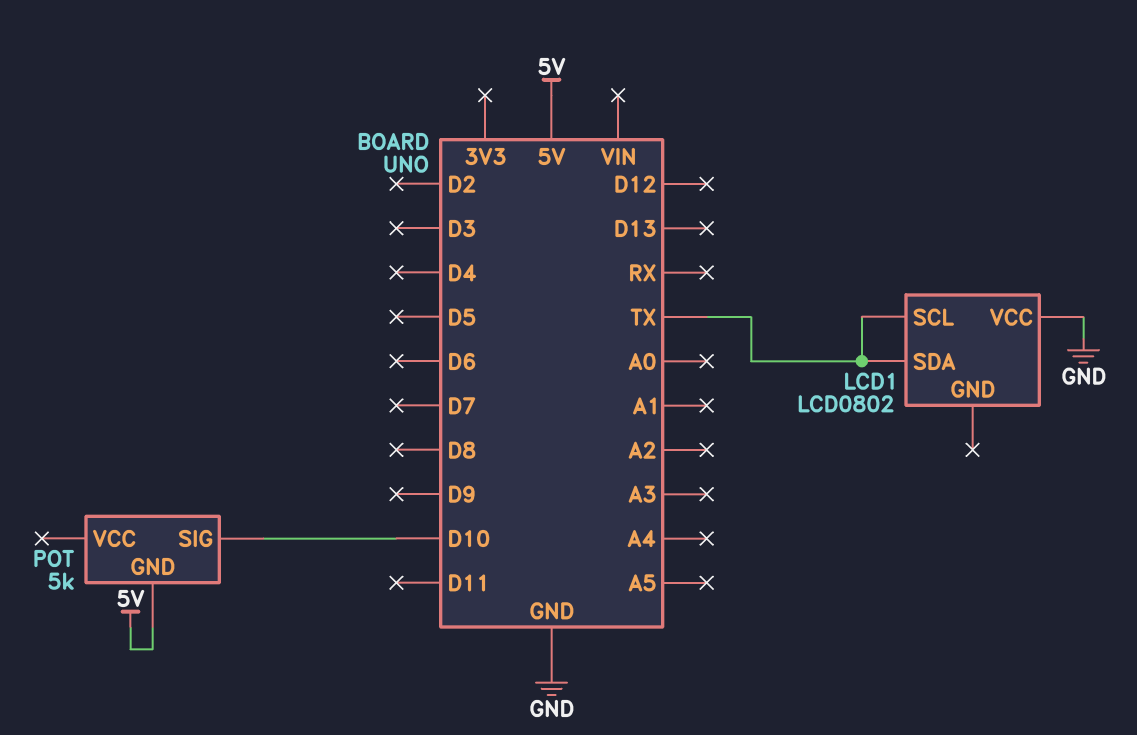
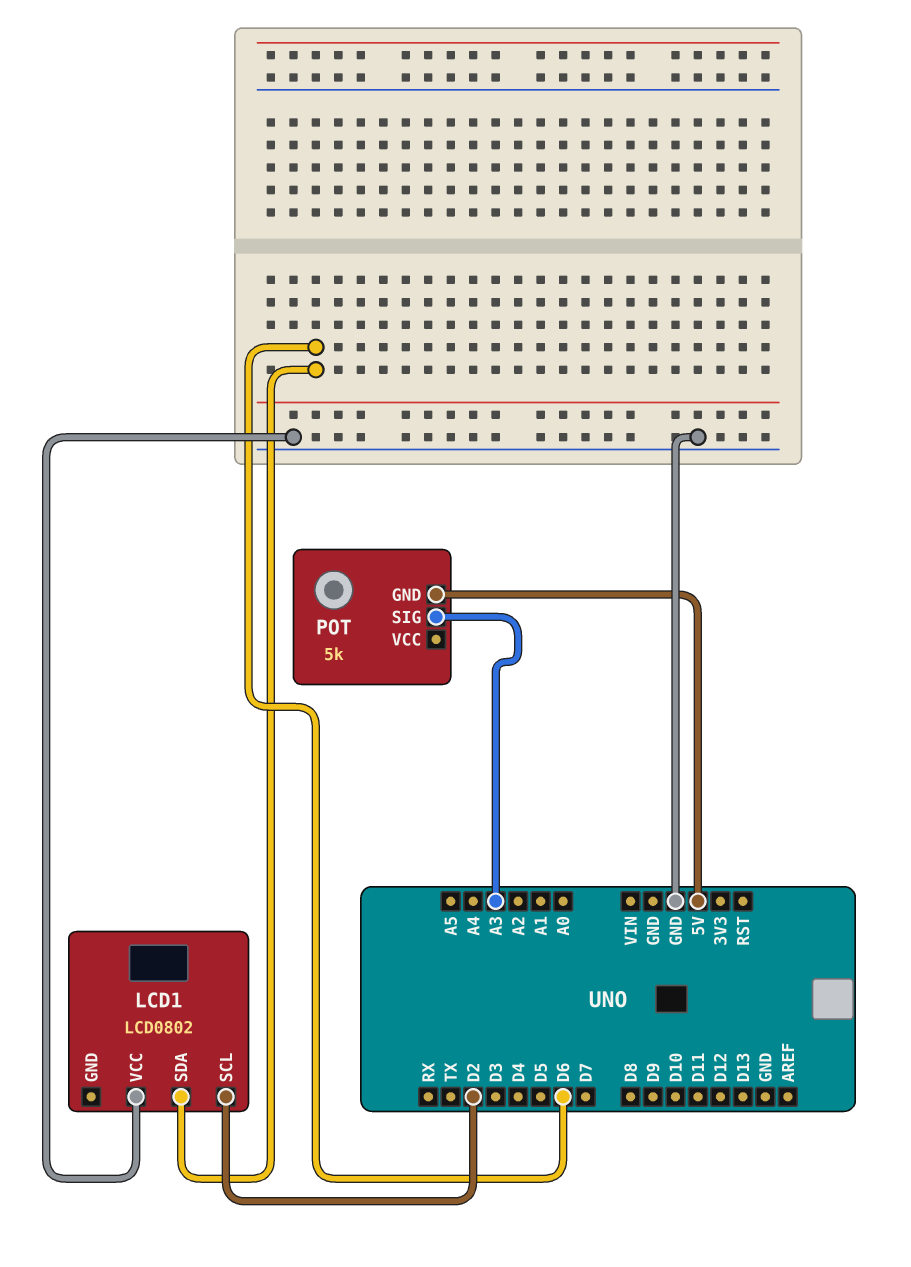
LCD1 pin SCL: TX -> D2
LCD1 pin SDA: TX -> D6
POT pin SIG: D10 -> A3

